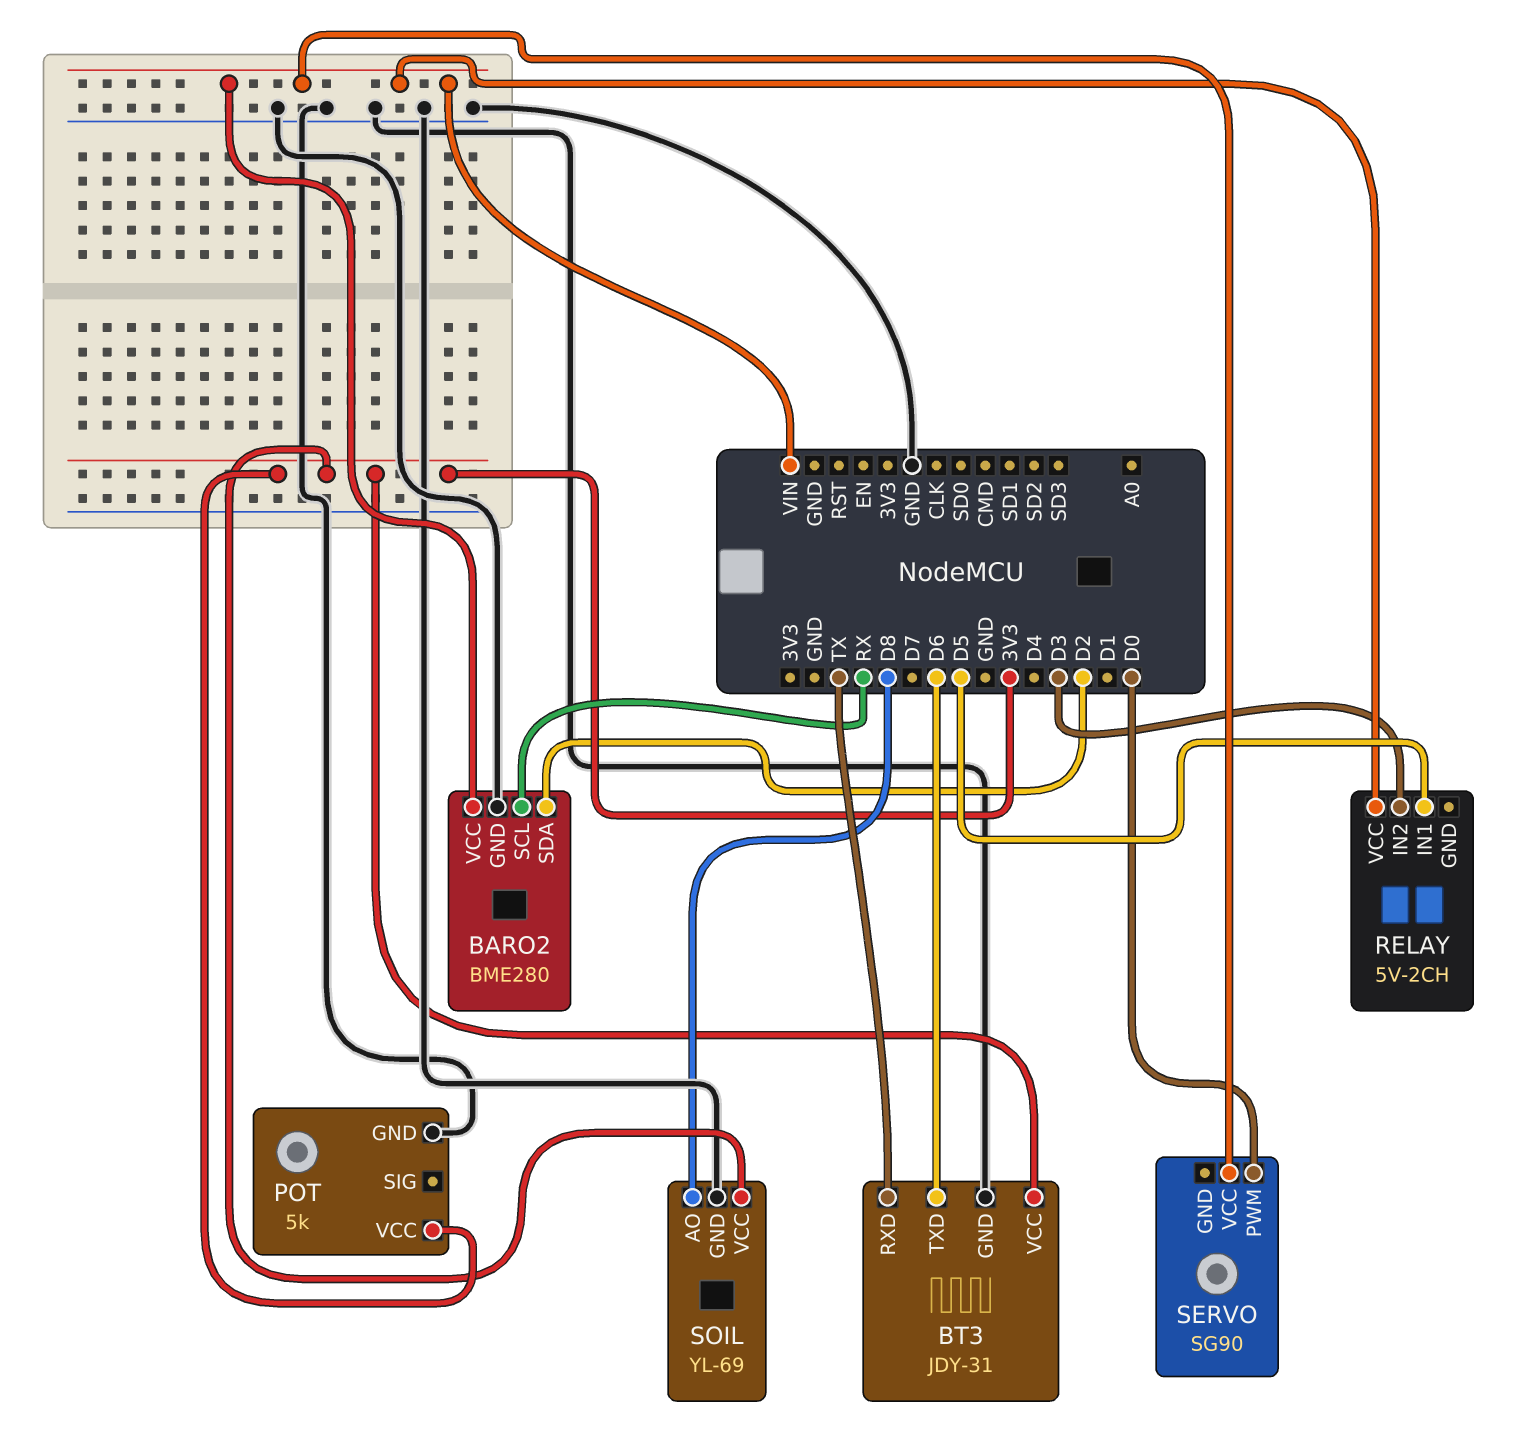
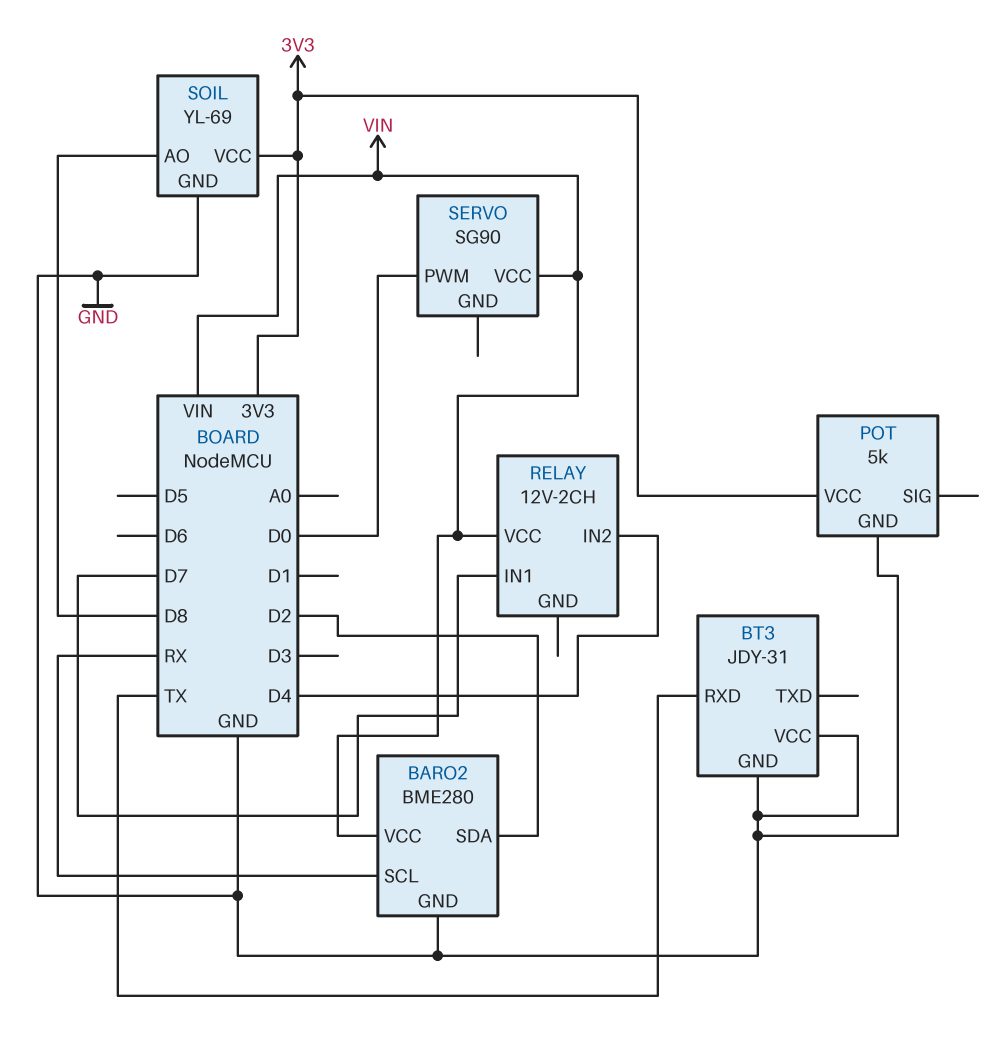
BT3 pin TXD: D6 -> none
BT3 pin VCC: 3V3 -> GND
RELAY: 5V-2CH -> 12V-2CH
RELAY pin IN1: D5 -> D7
RELAY pin IN2: D3 -> D4

